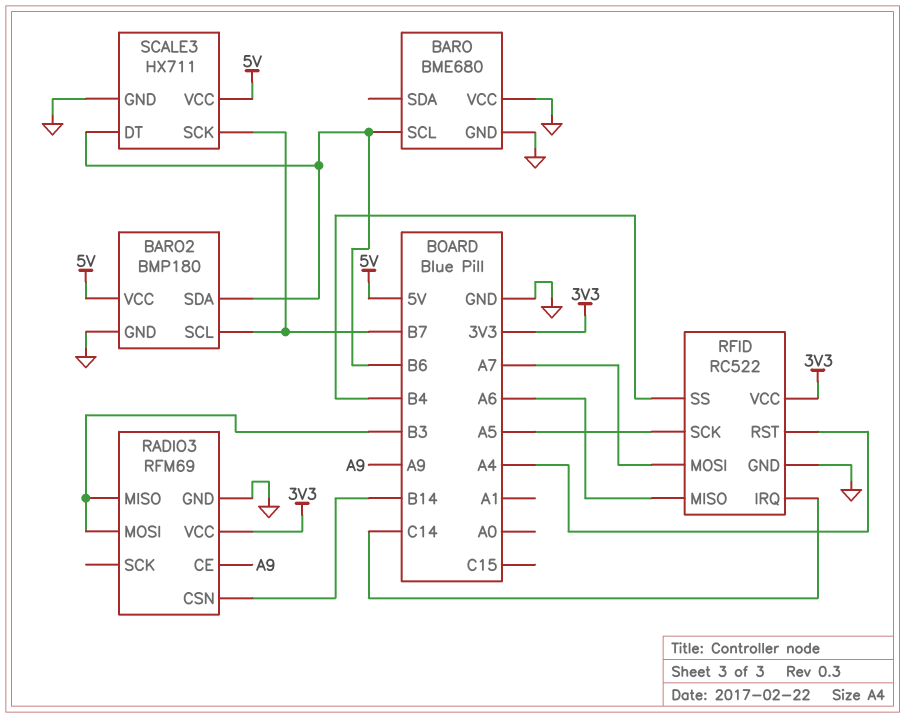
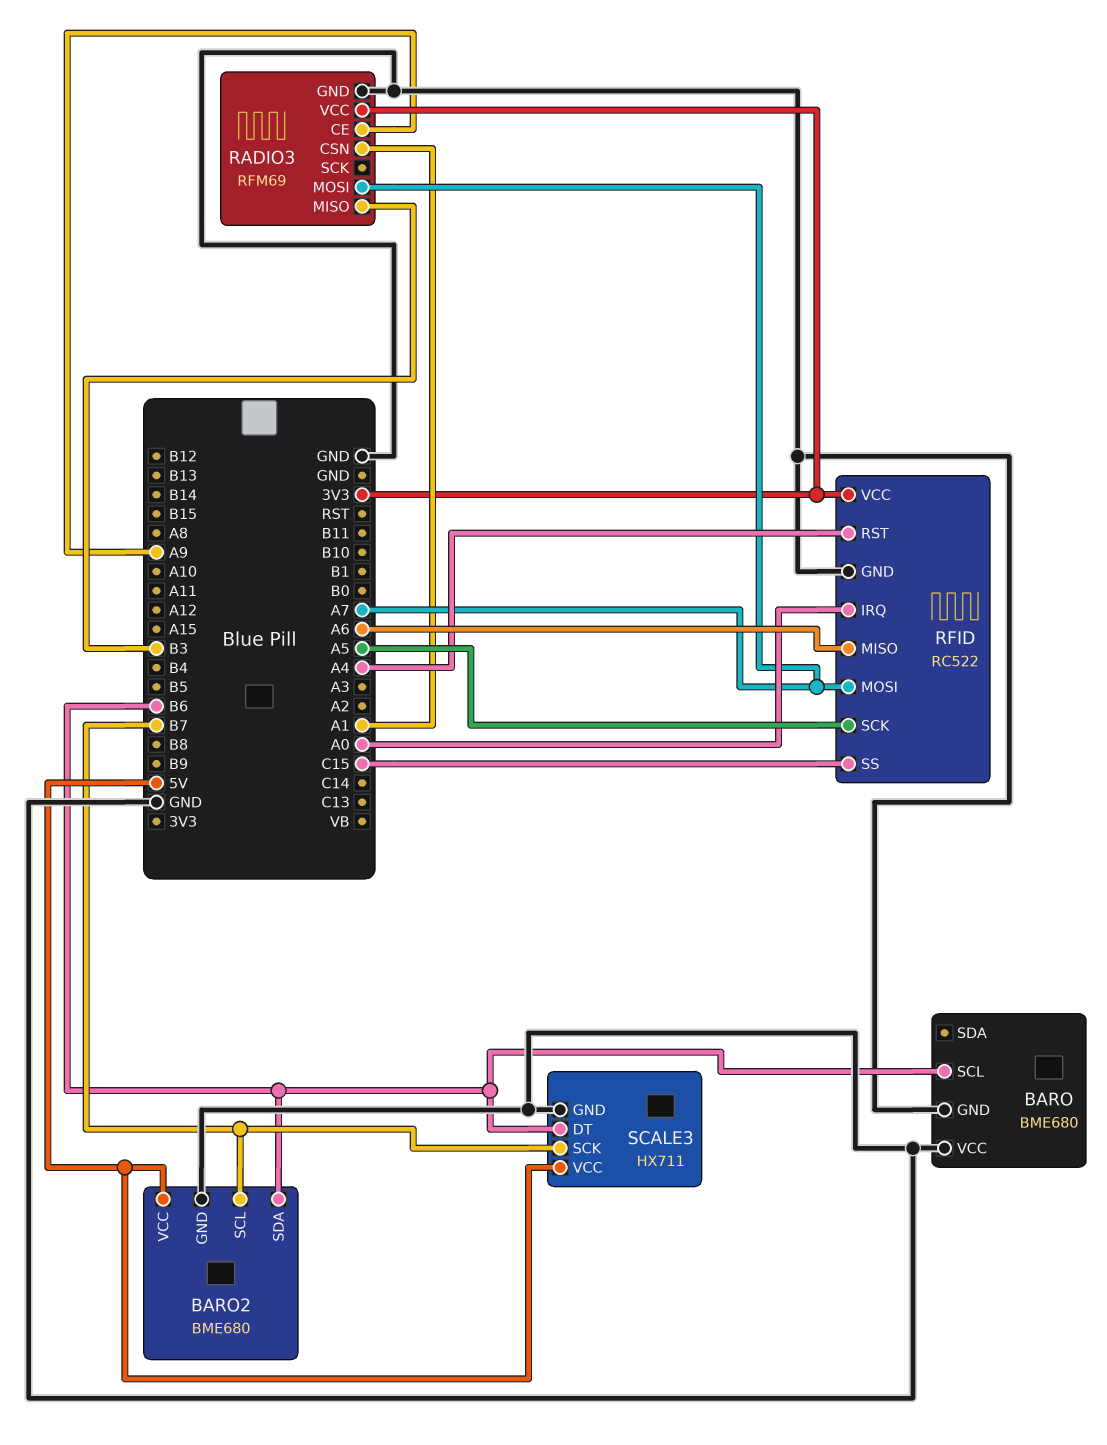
BARO2: BMP180 -> BME680
RADIO3 pin CSN: B14 -> A1
RADIO3 pin MOSI: B3 -> A7
RFID pin IRQ: C14 -> A0
RFID pin SS: B4 -> C15

